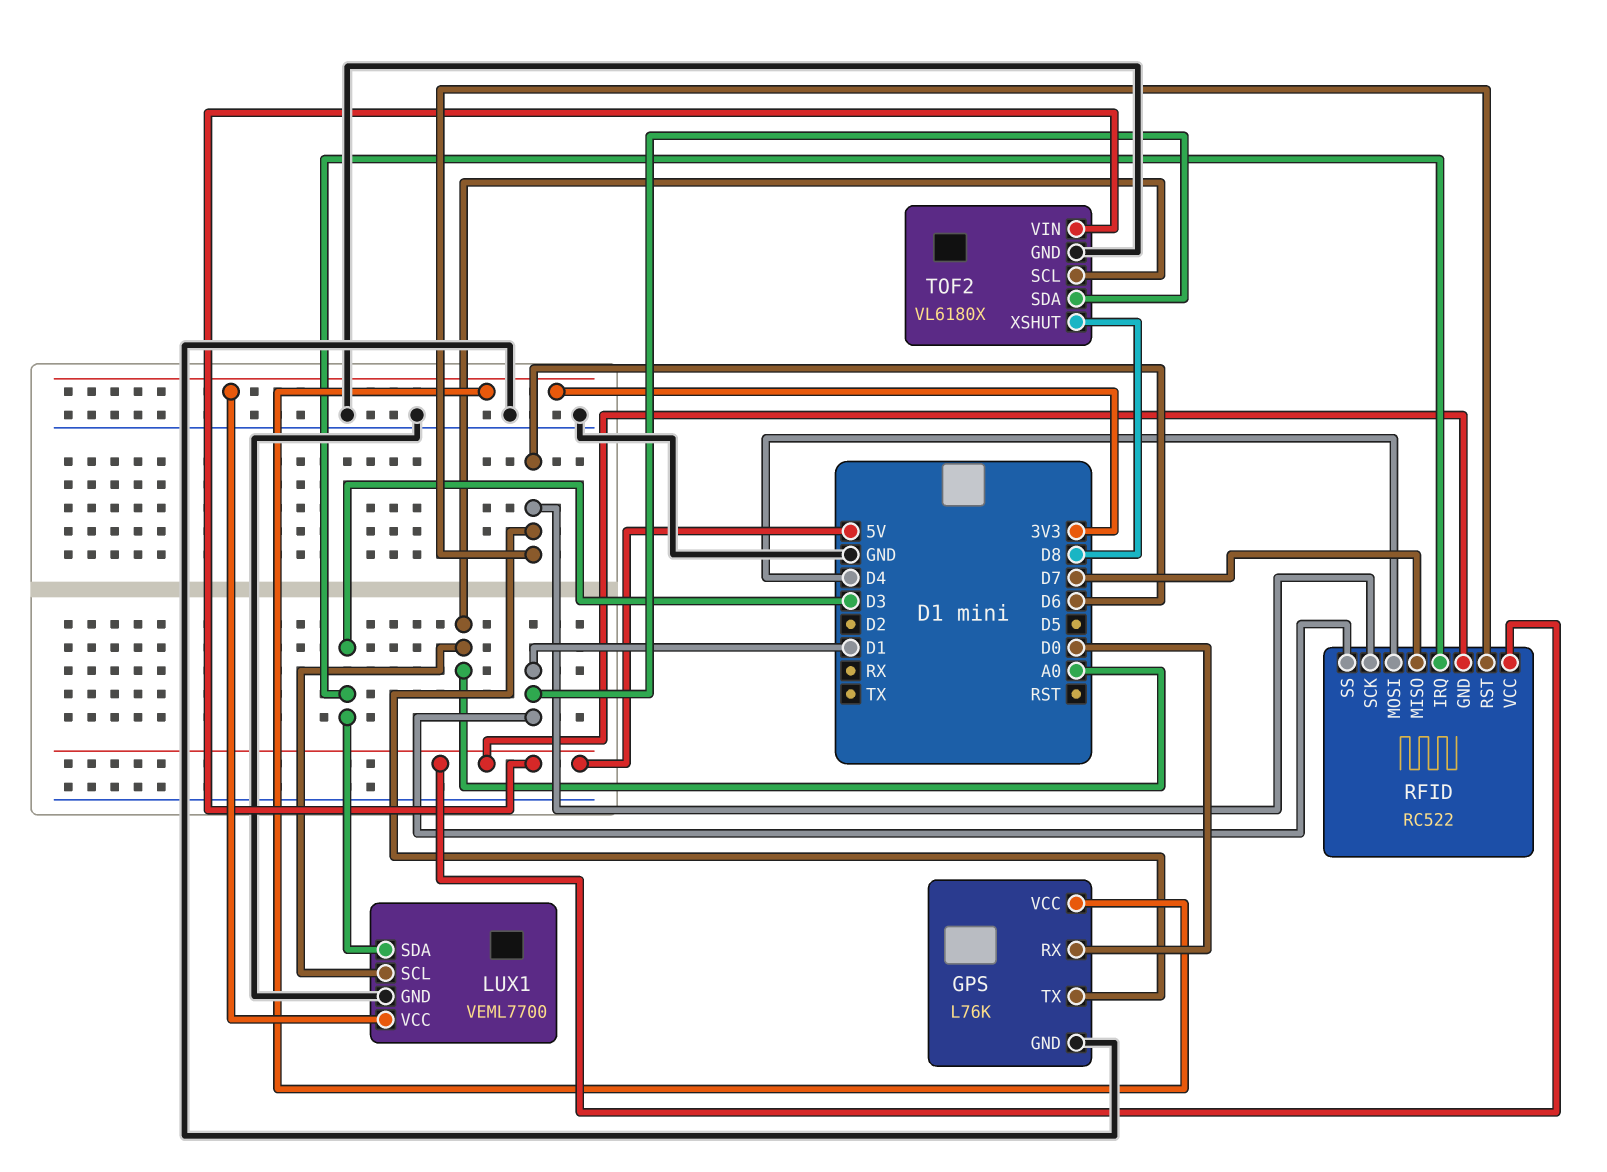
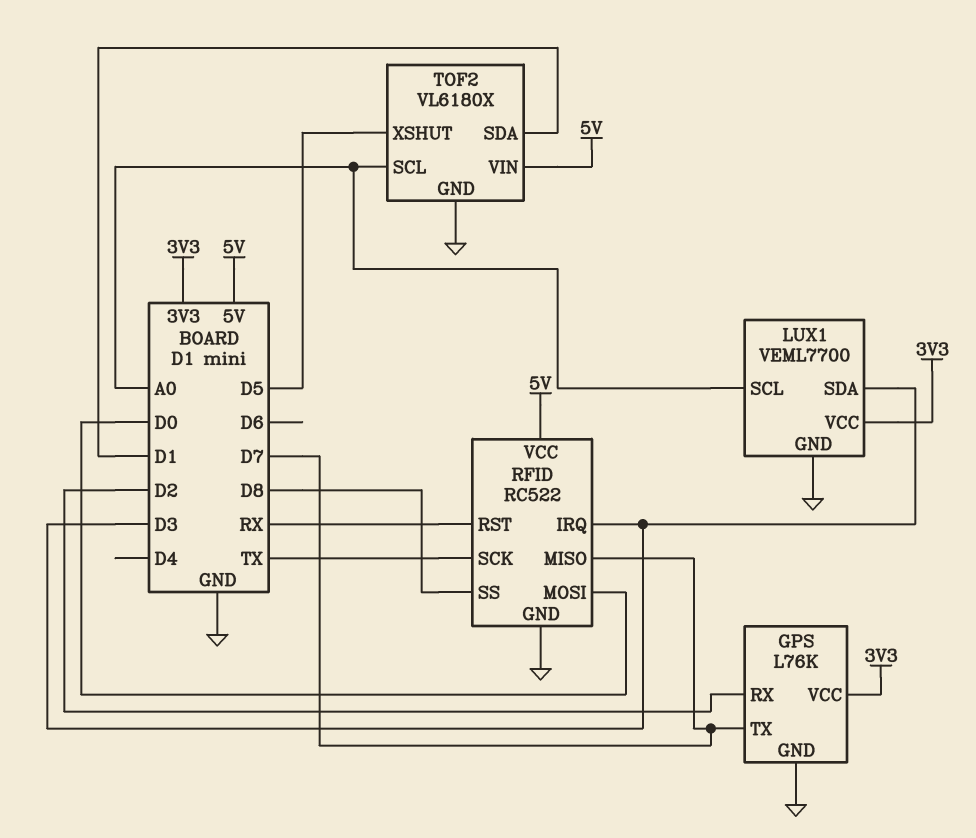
GPS pin RX: D0 -> D2
GPS pin TX: D6 -> D7
RFID pin GND: 5V -> GND
RFID pin MOSI: D4 -> D0
RFID pin RST: D6 -> RX
RFID pin SCK: D6 -> TX
RFID pin SS: D1 -> D8
TOF2 pin XSHUT: D8 -> D5

